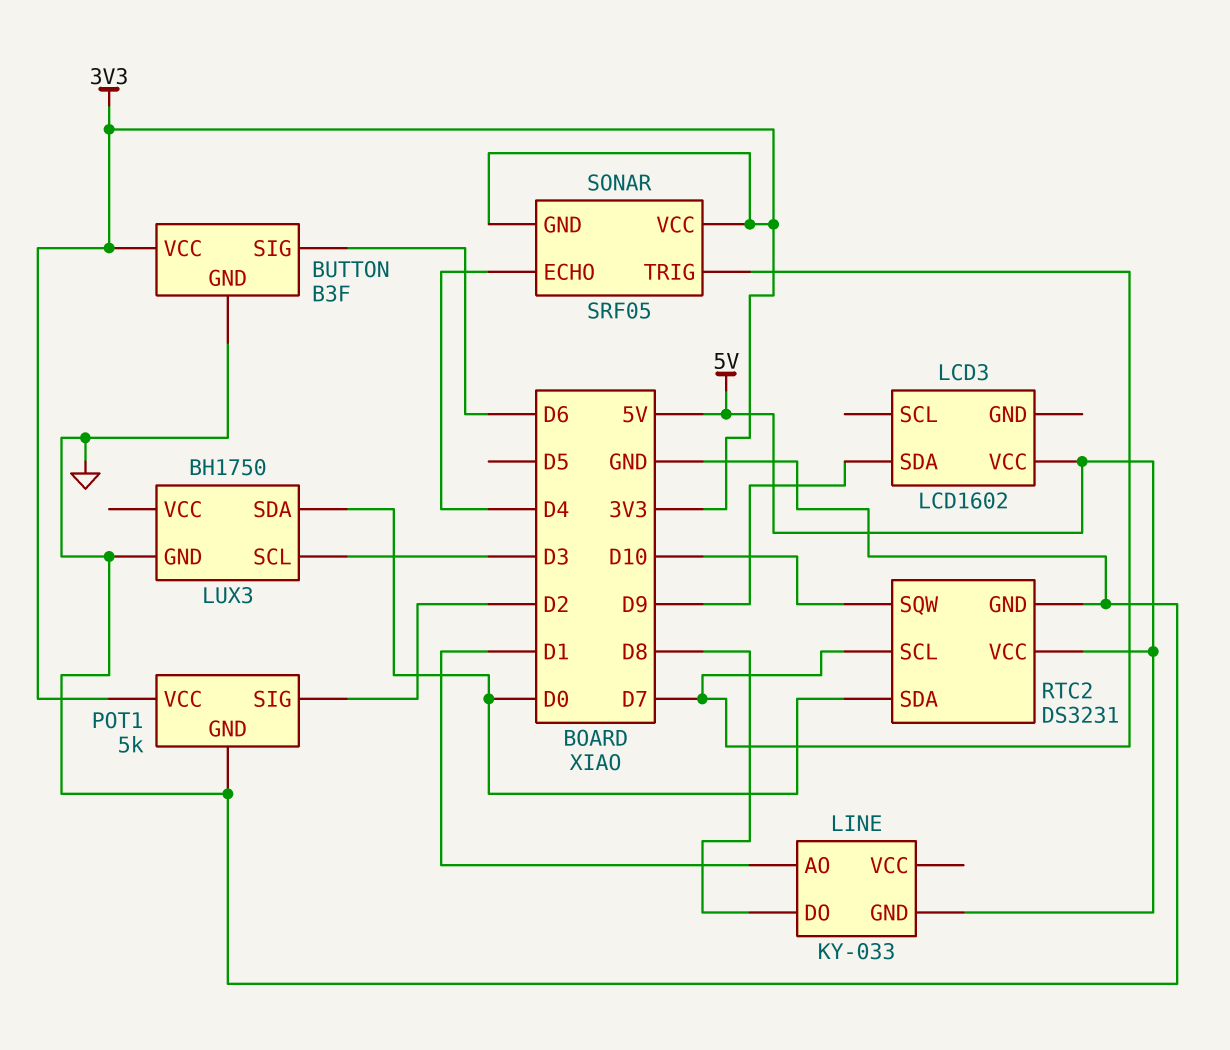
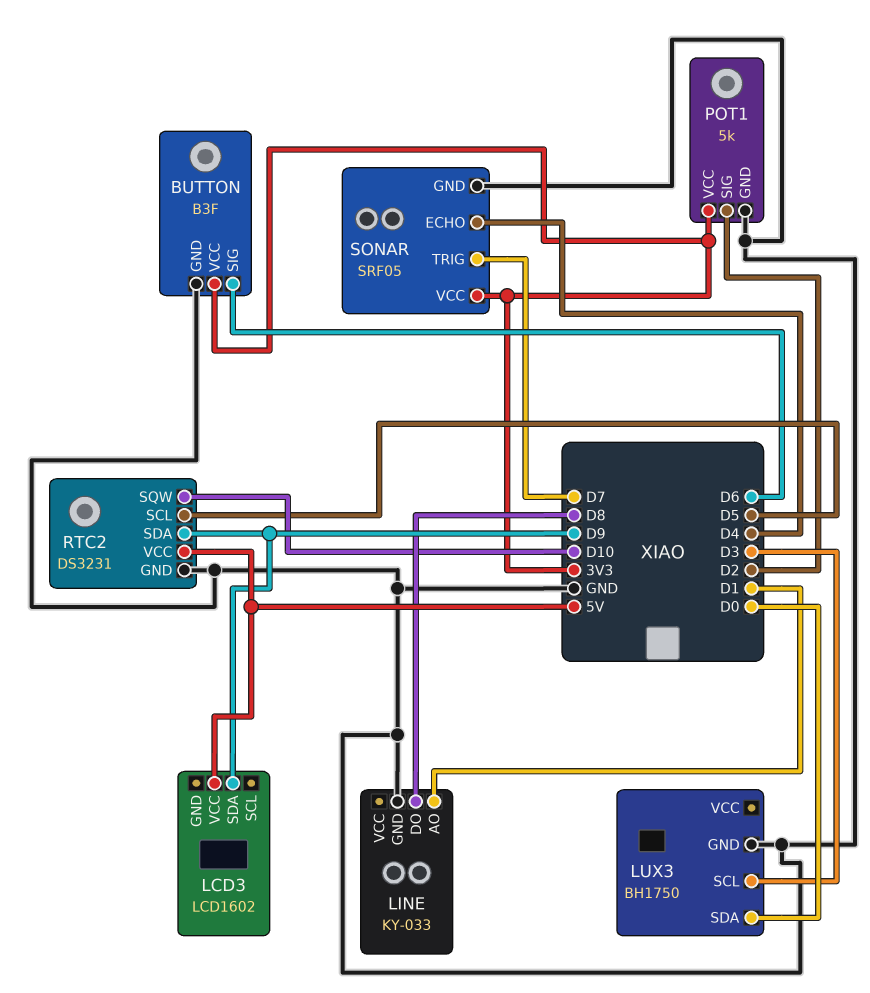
LINE pin GND: 5V -> GND
RTC2 pin SCL: D7 -> D5
RTC2 pin SDA: D0 -> D9
SONAR pin GND: 3V3 -> GND

